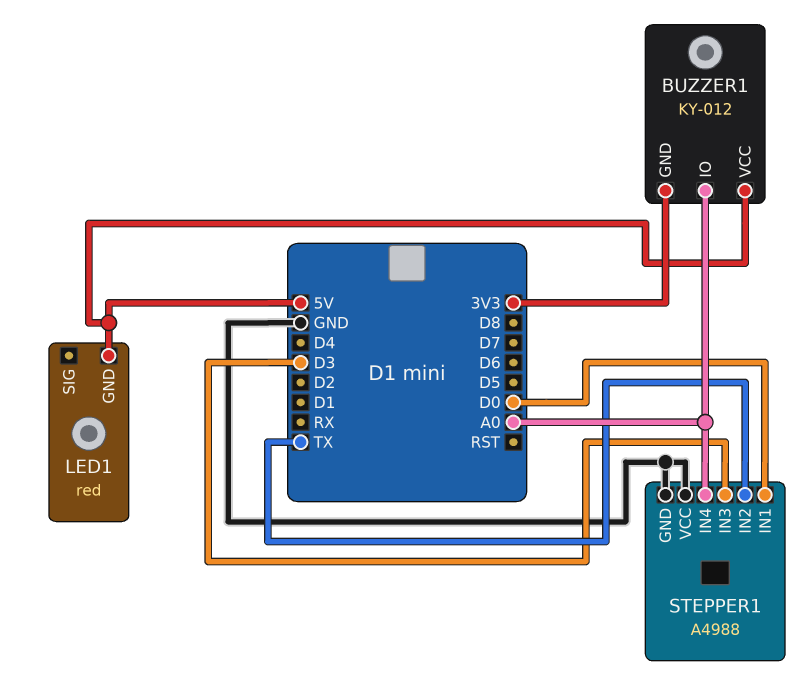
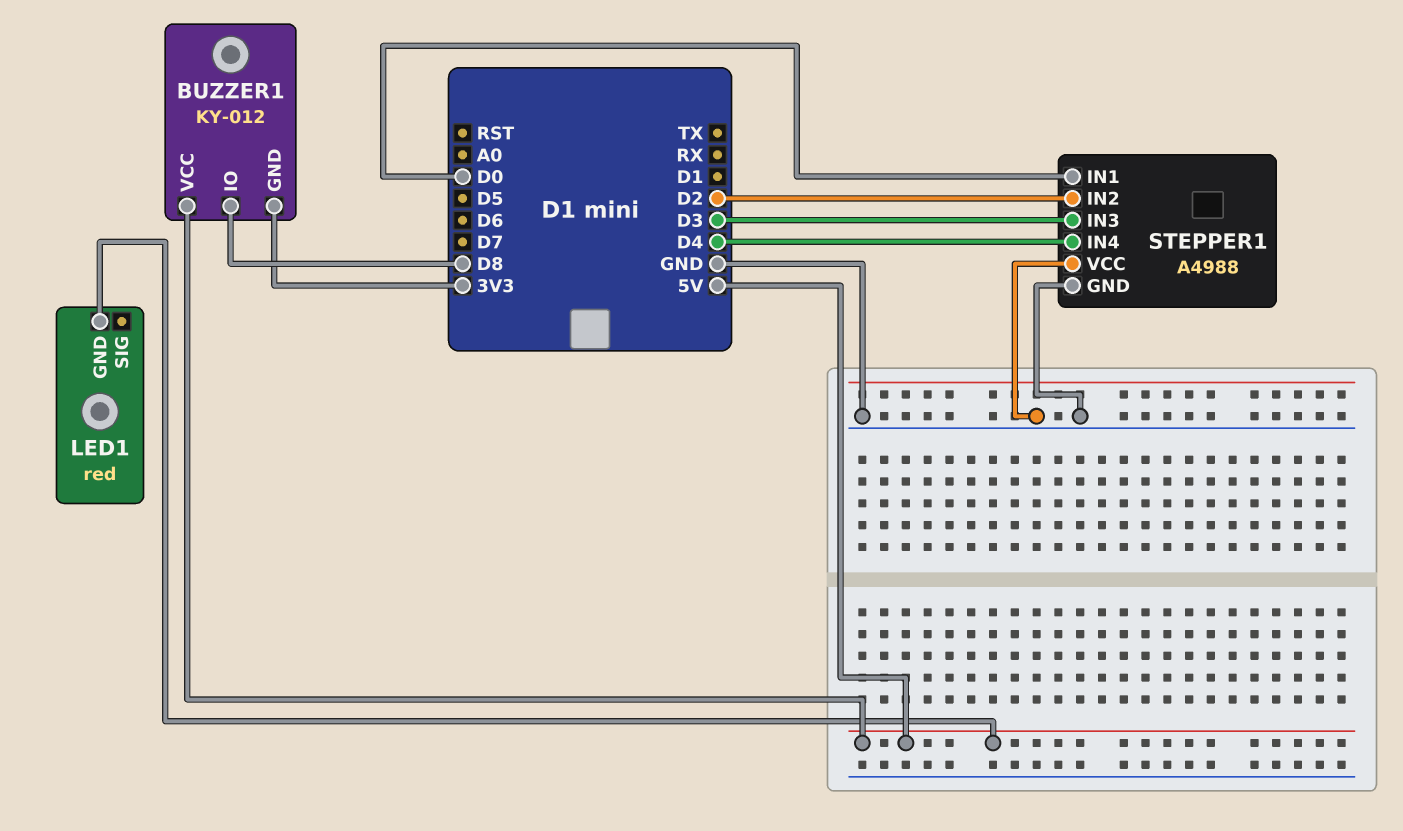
BUZZER1 pin IO: A0 -> D8
STEPPER1 pin IN2: TX -> D2
STEPPER1 pin IN4: A0 -> D4

